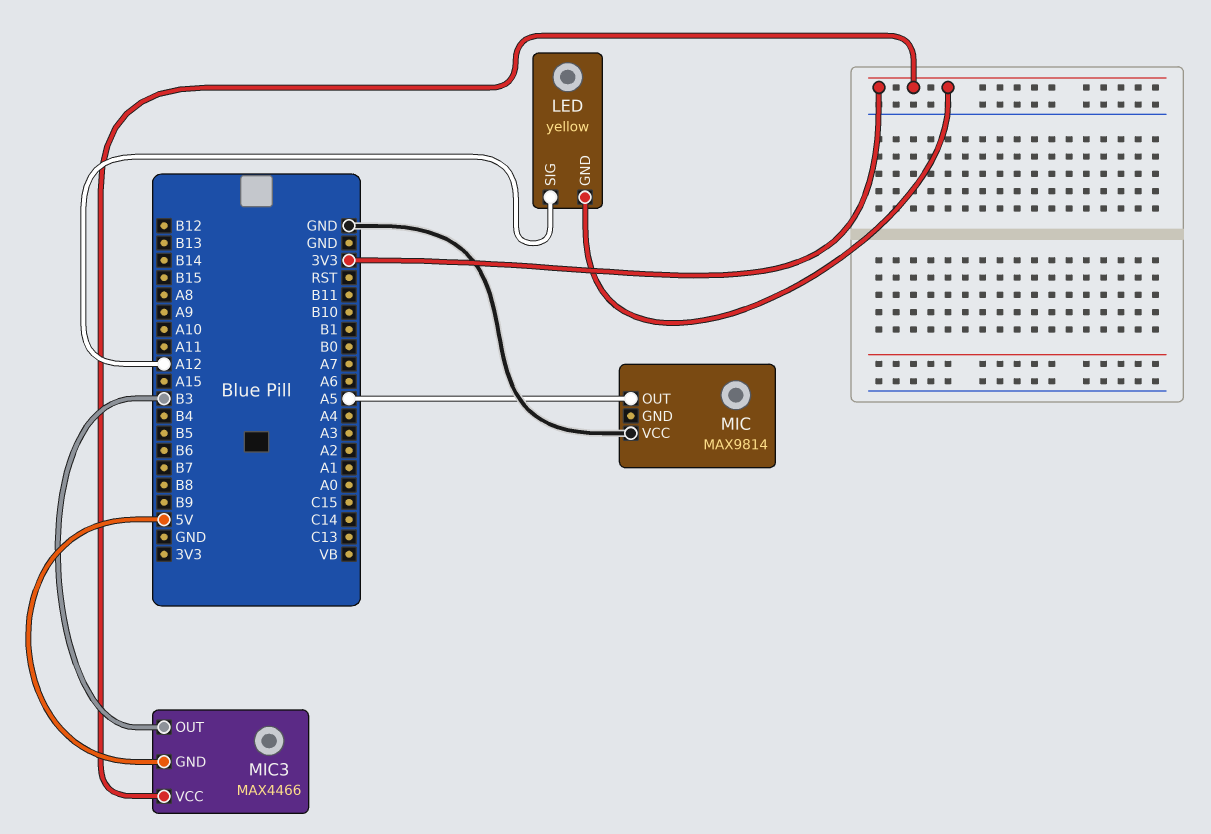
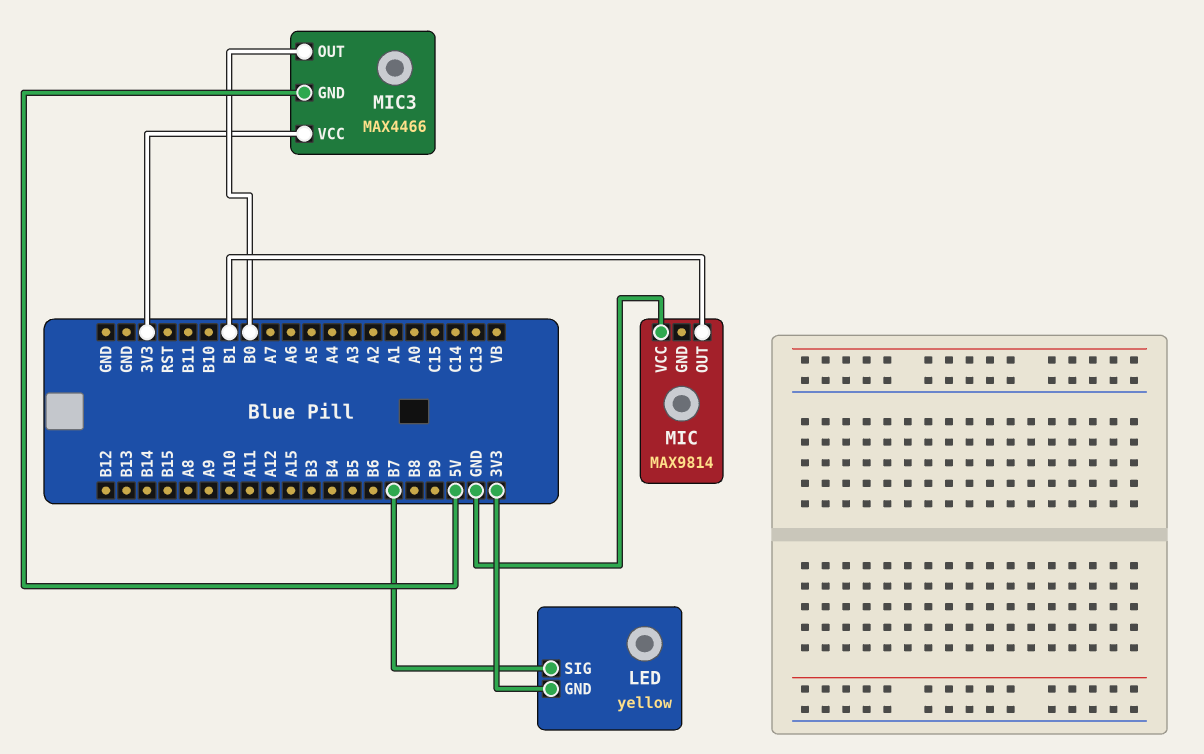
LED pin SIG: A12 -> B7
MIC pin OUT: A5 -> B1
MIC3 pin OUT: B3 -> B0

